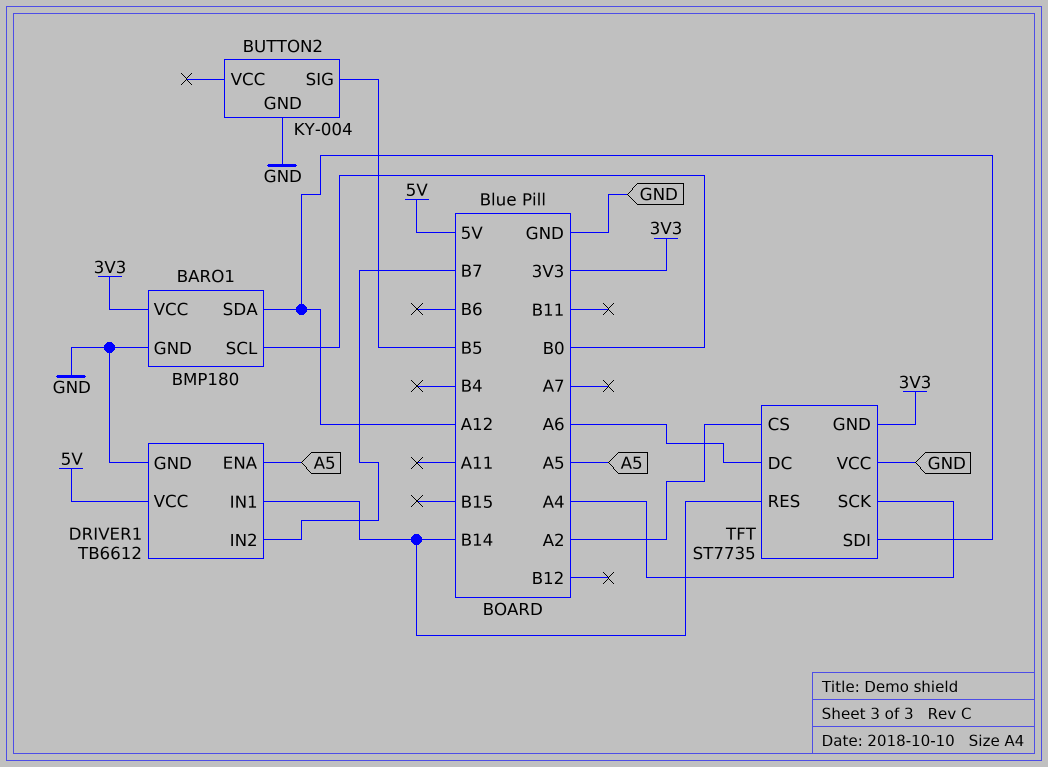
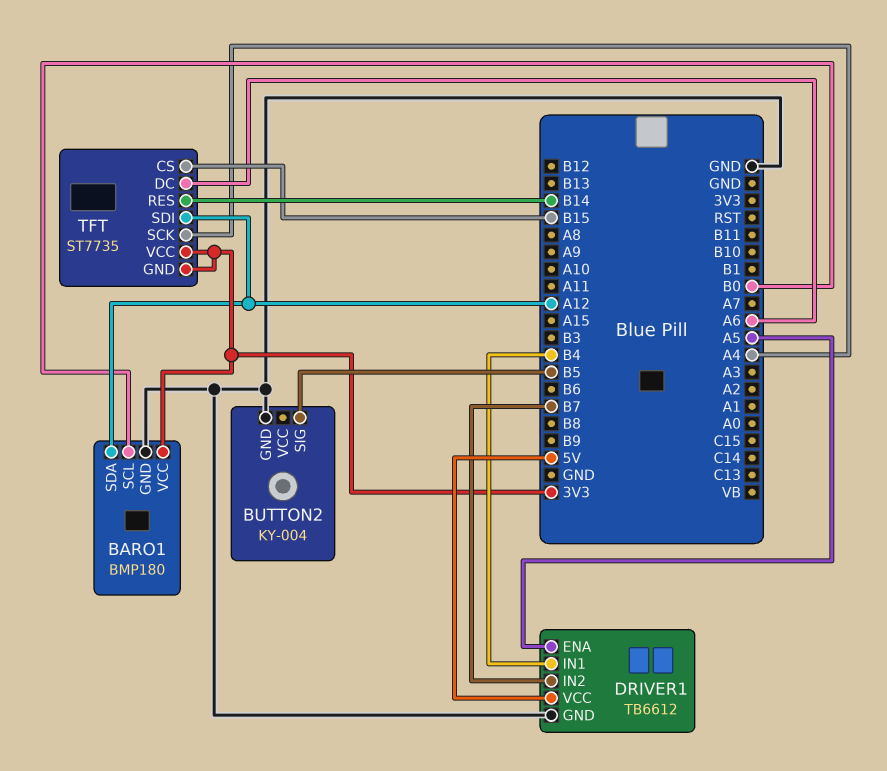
DRIVER1 pin IN1: B14 -> B4
TFT pin CS: A2 -> B15
TFT pin VCC: GND -> 3V3

